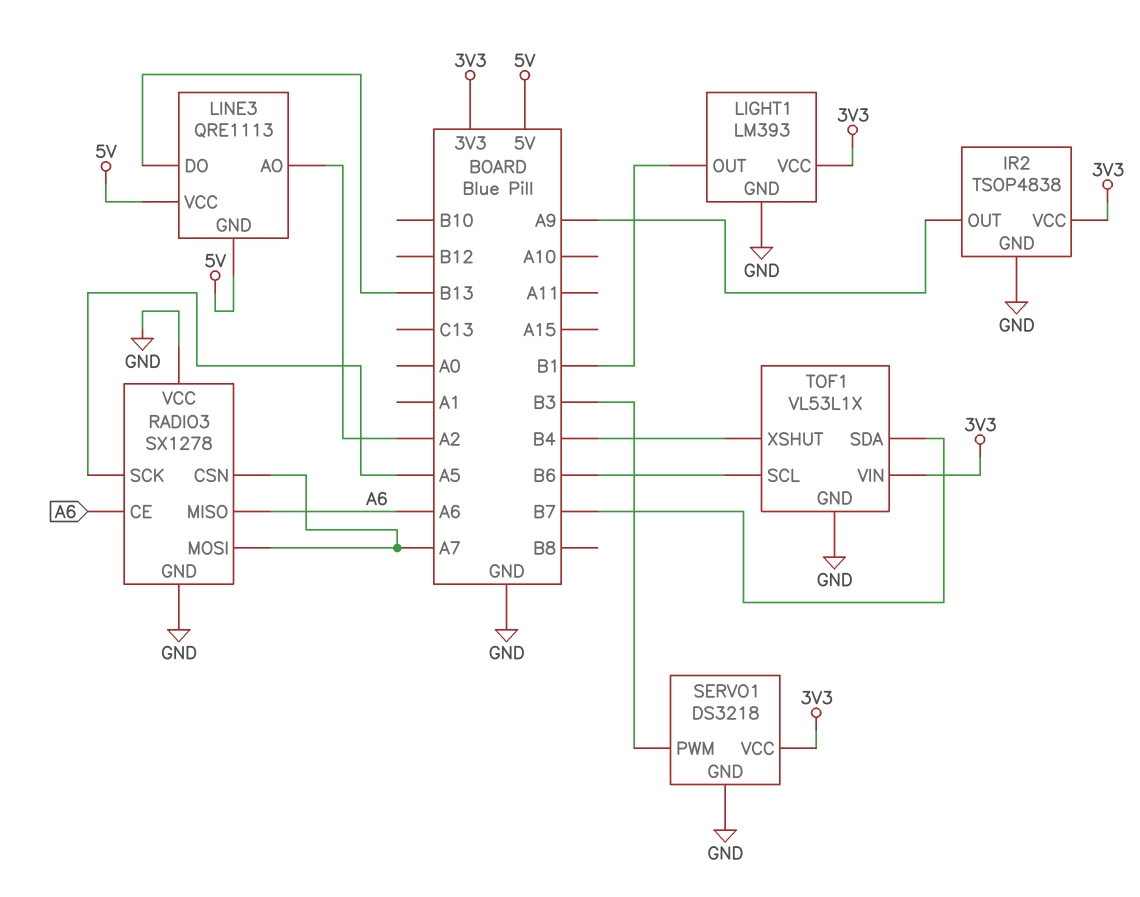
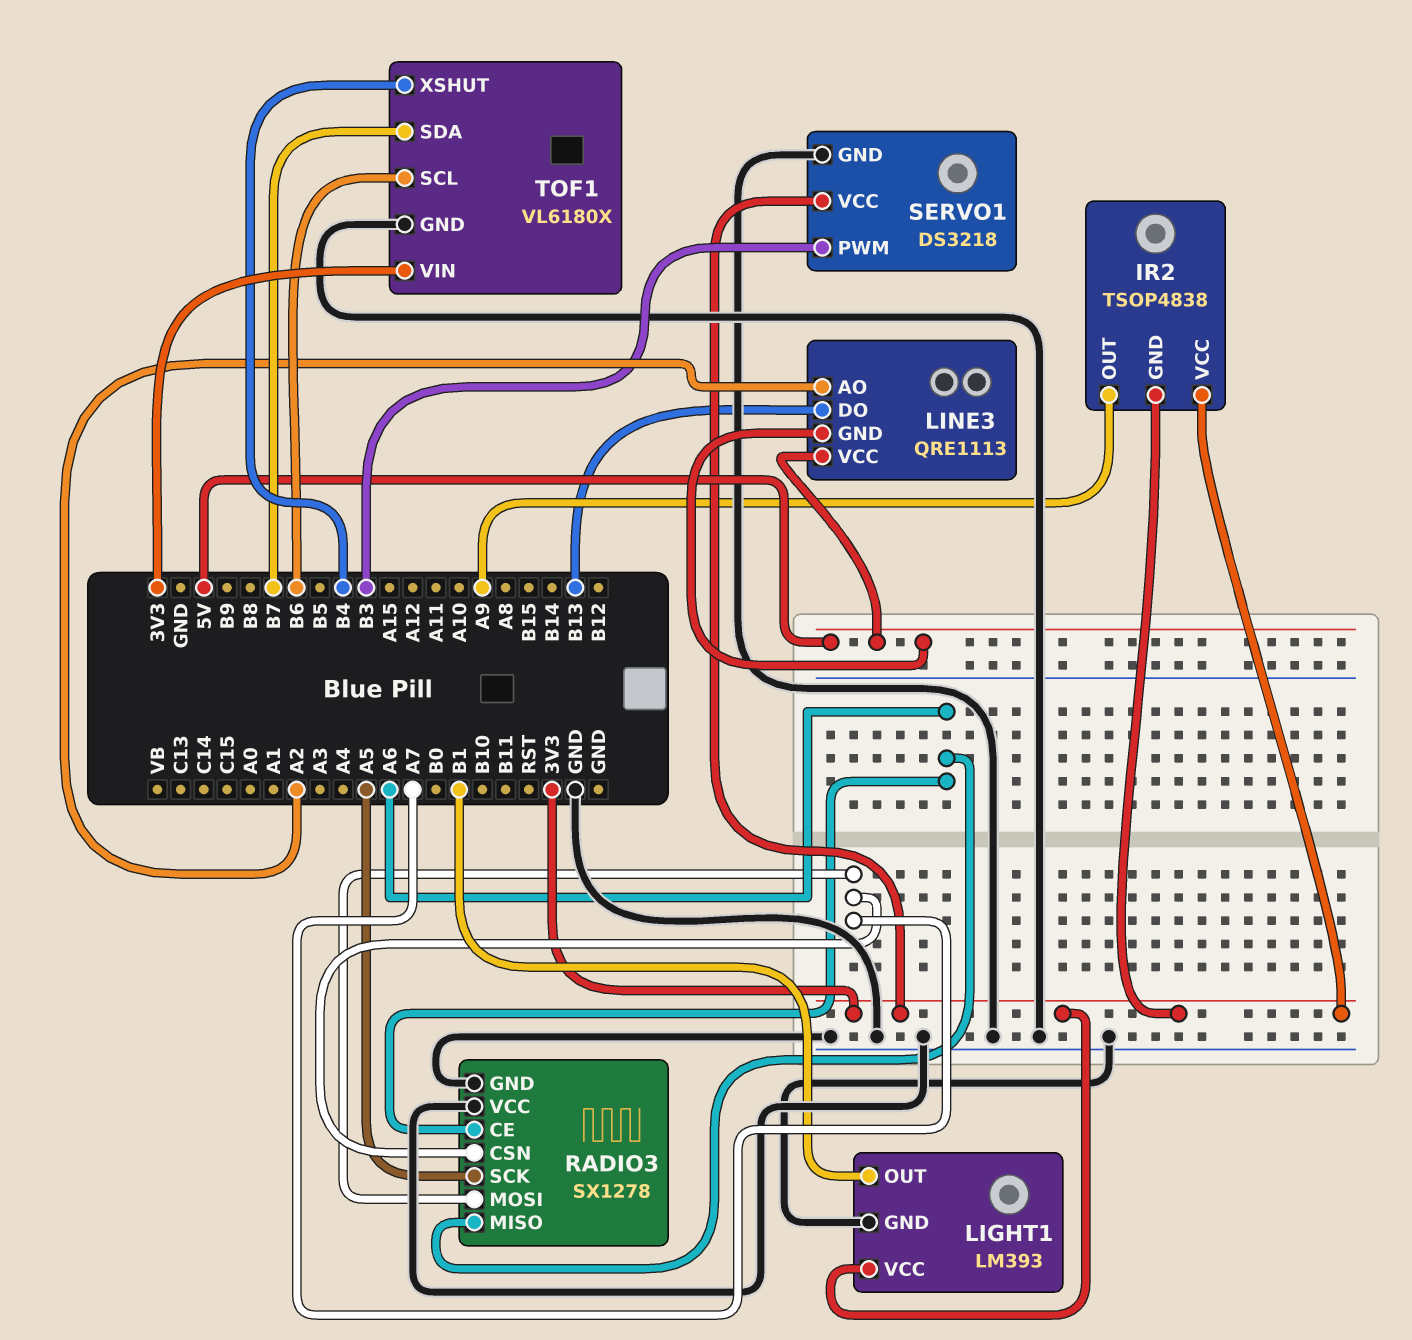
IR2 pin GND: GND -> 3V3
TOF1: VL53L1X -> VL6180X

